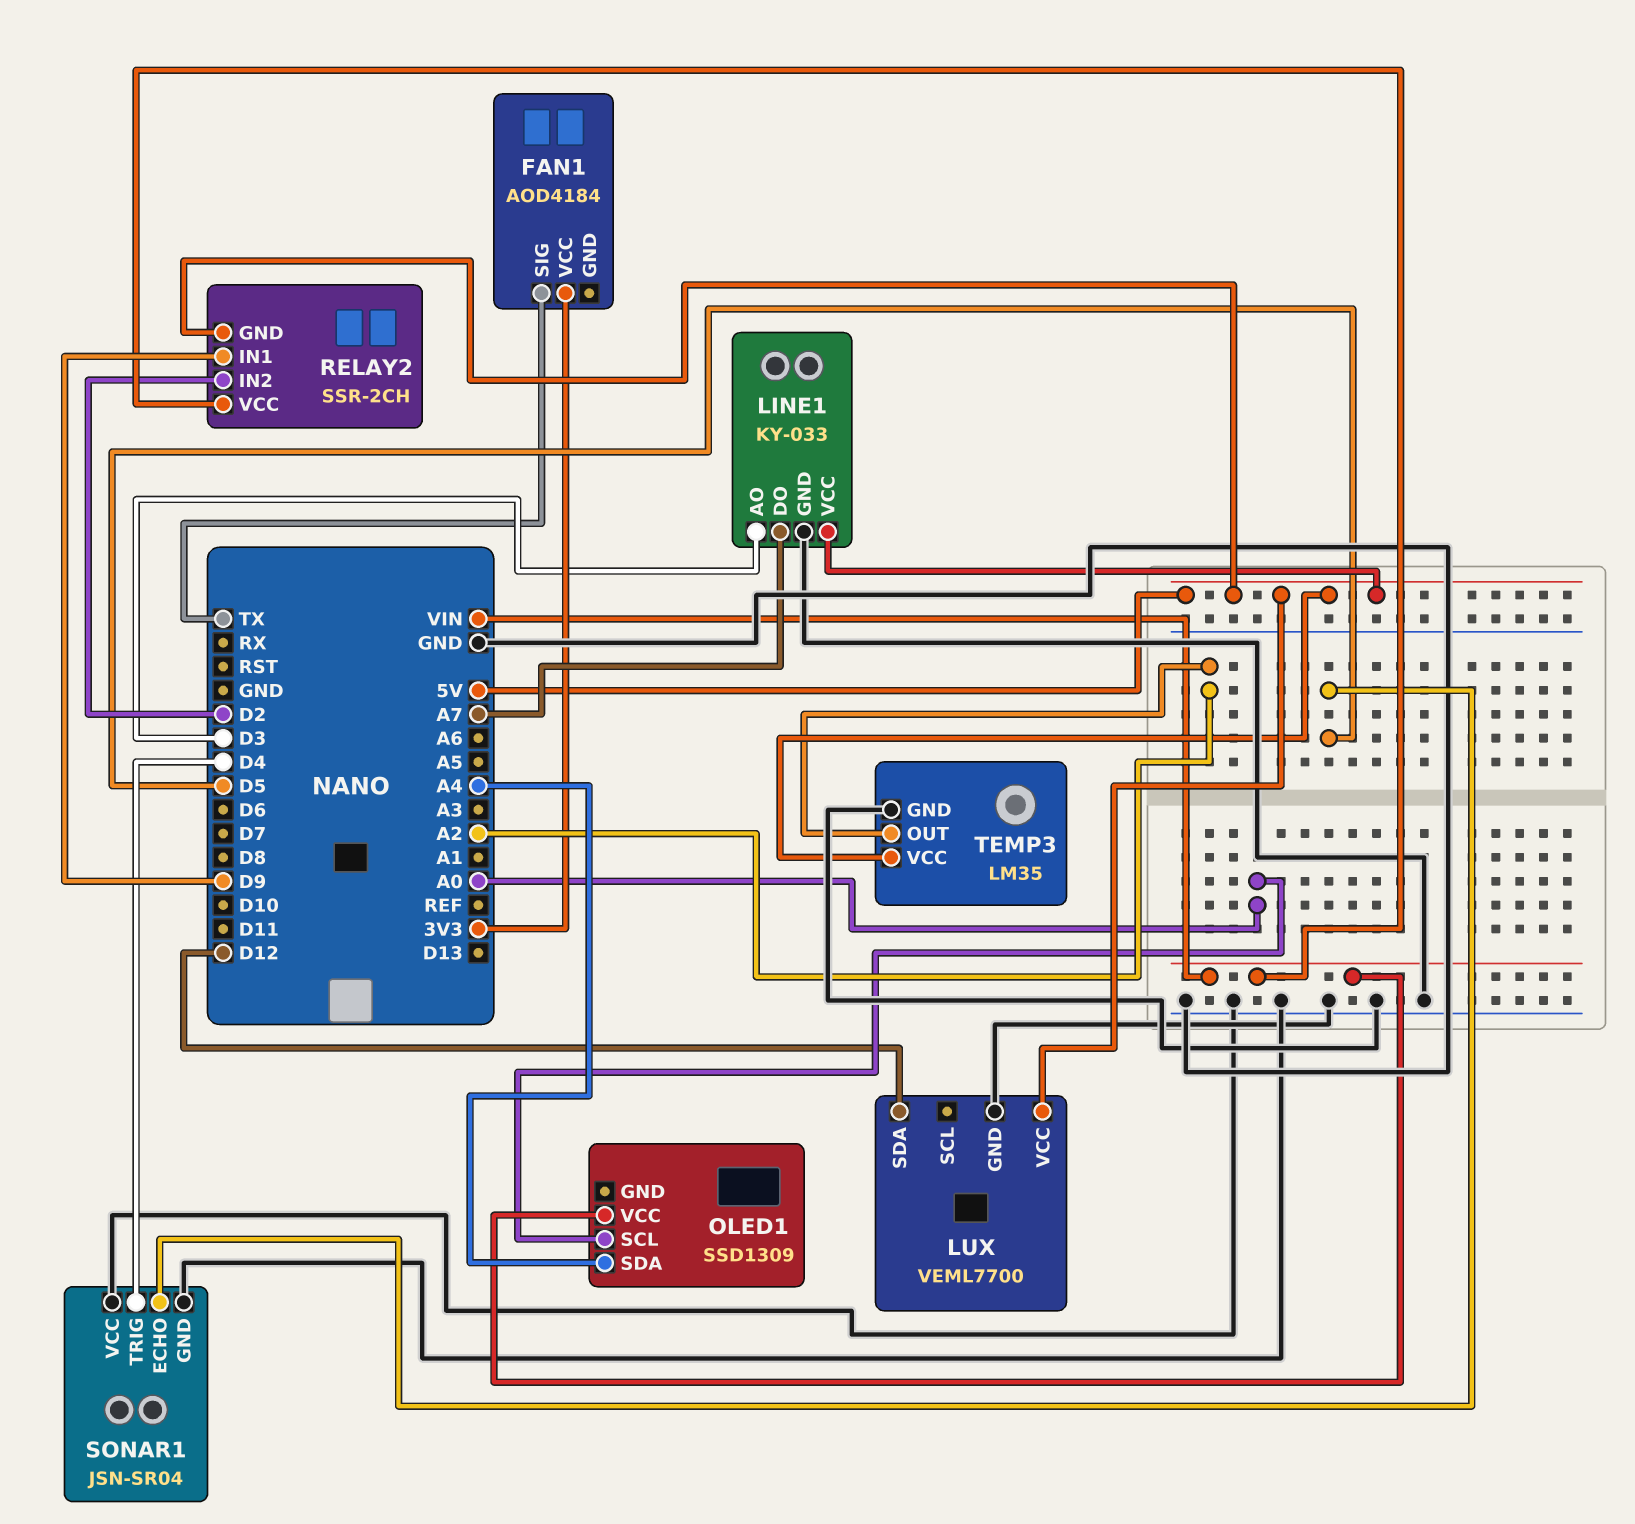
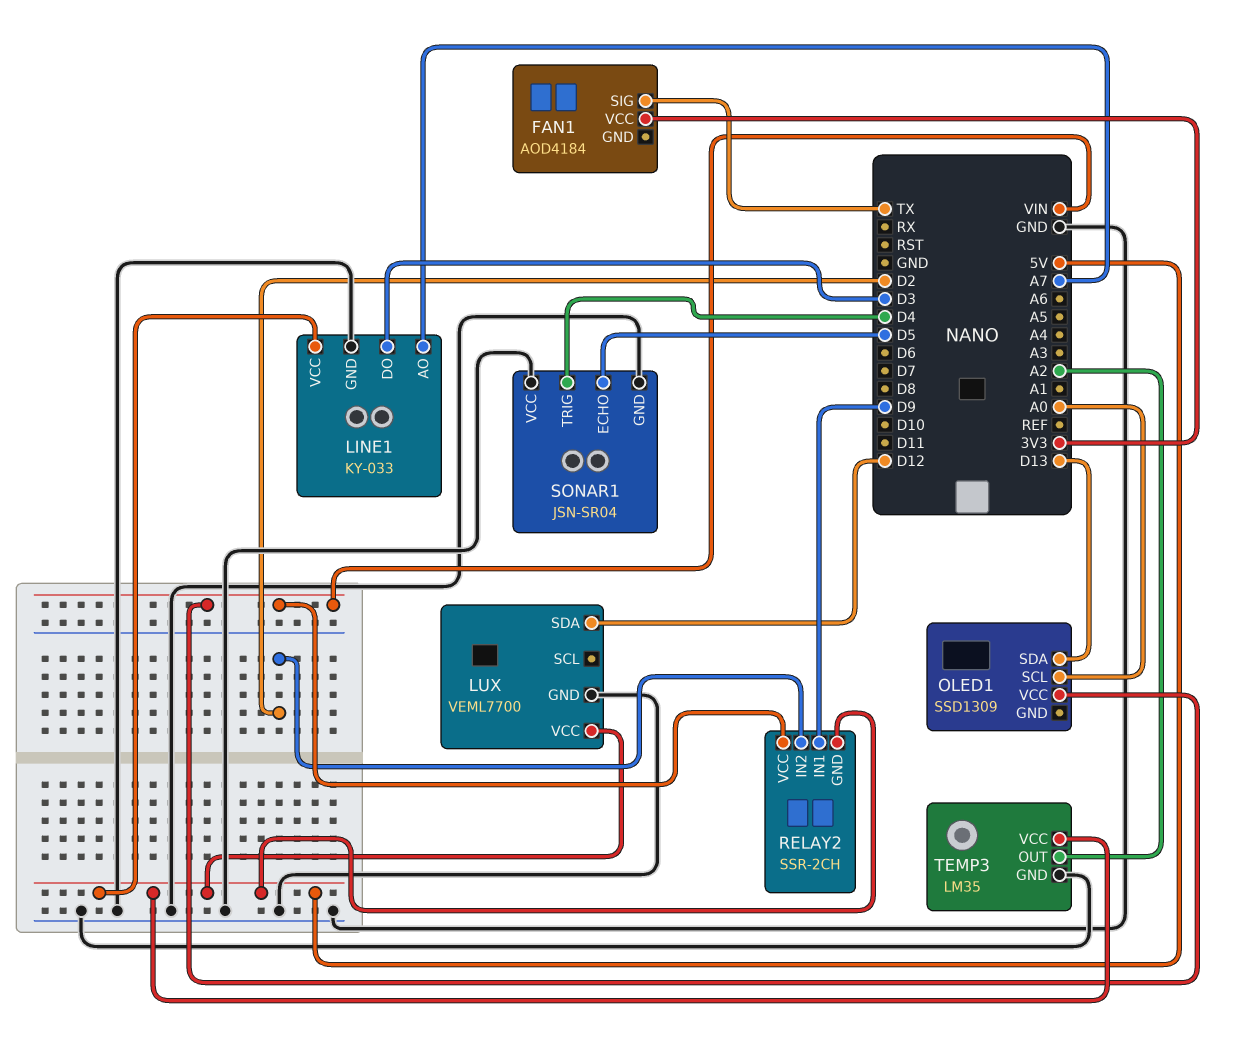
LINE1 pin AO: D3 -> A7
LINE1 pin DO: A7 -> D3
OLED1 pin SDA: A4 -> D13

